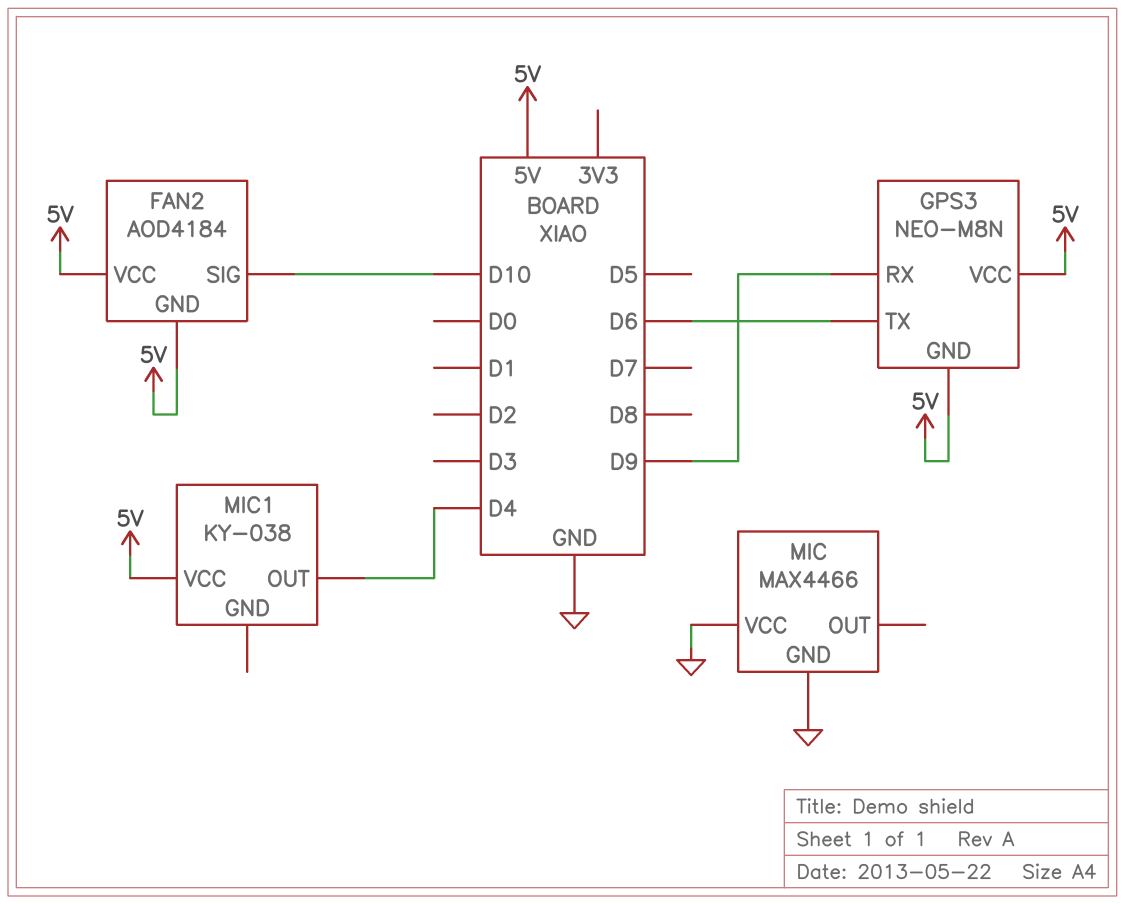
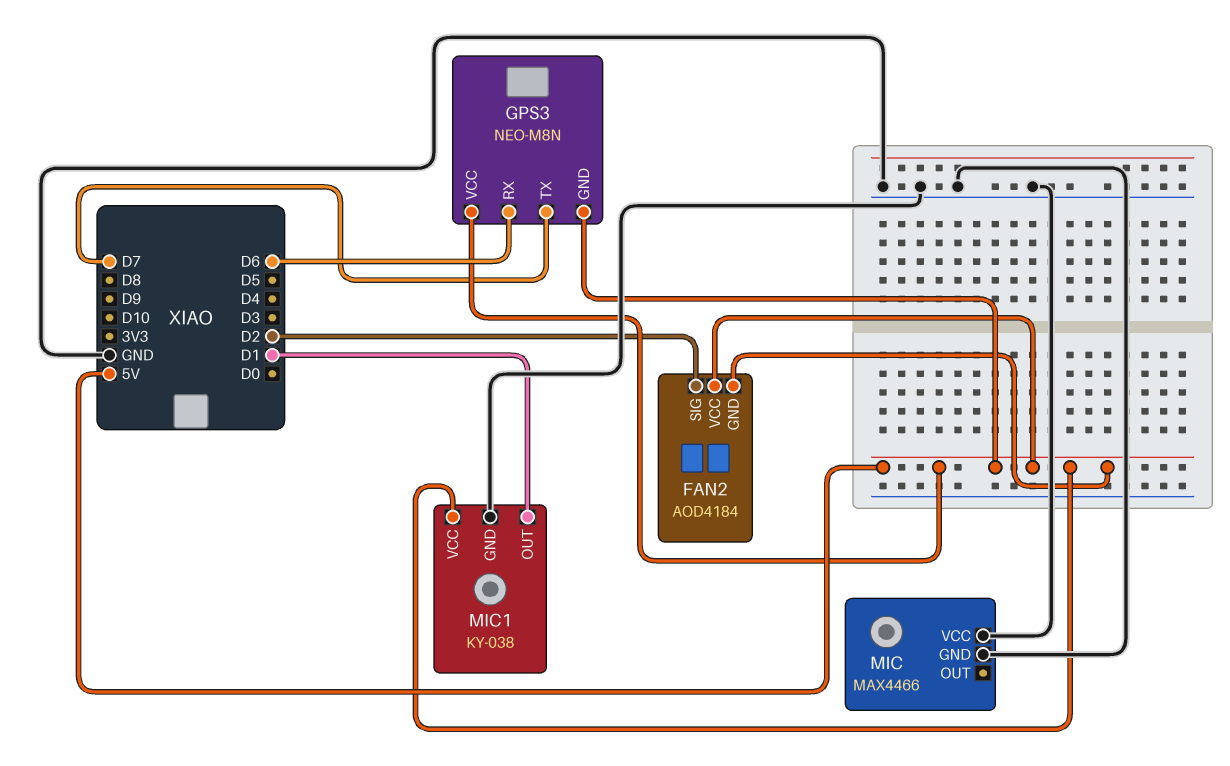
FAN2 pin SIG: D10 -> D2
GPS3 pin RX: D9 -> D6
GPS3 pin TX: D6 -> D7
MIC1 pin GND: none -> GND
MIC1 pin OUT: D4 -> D1

